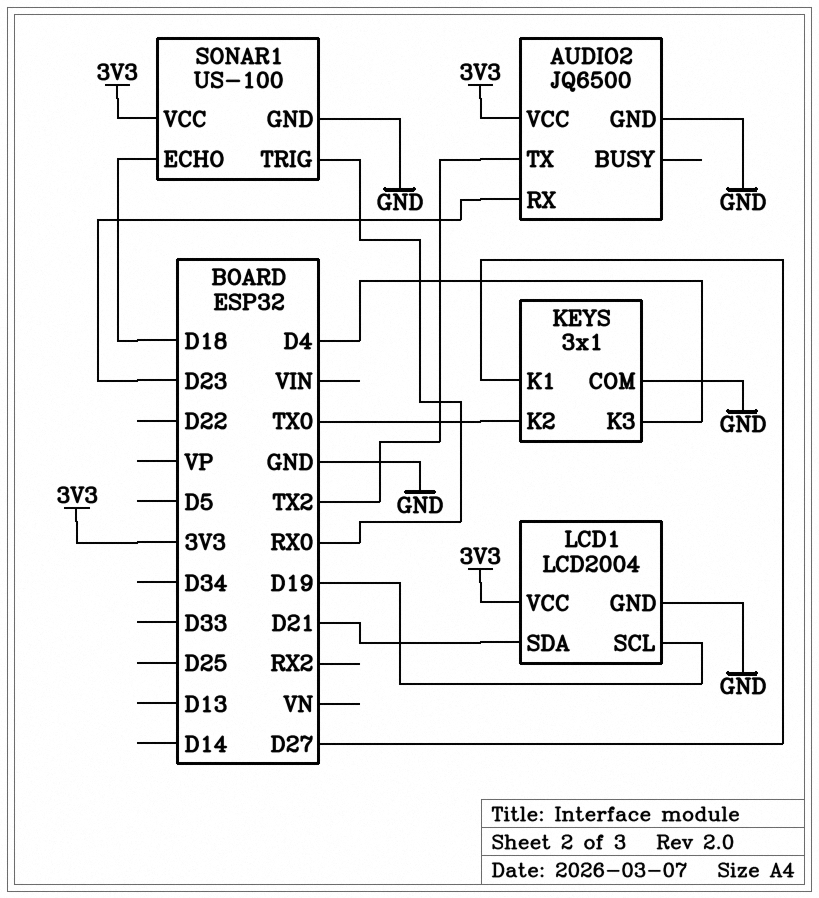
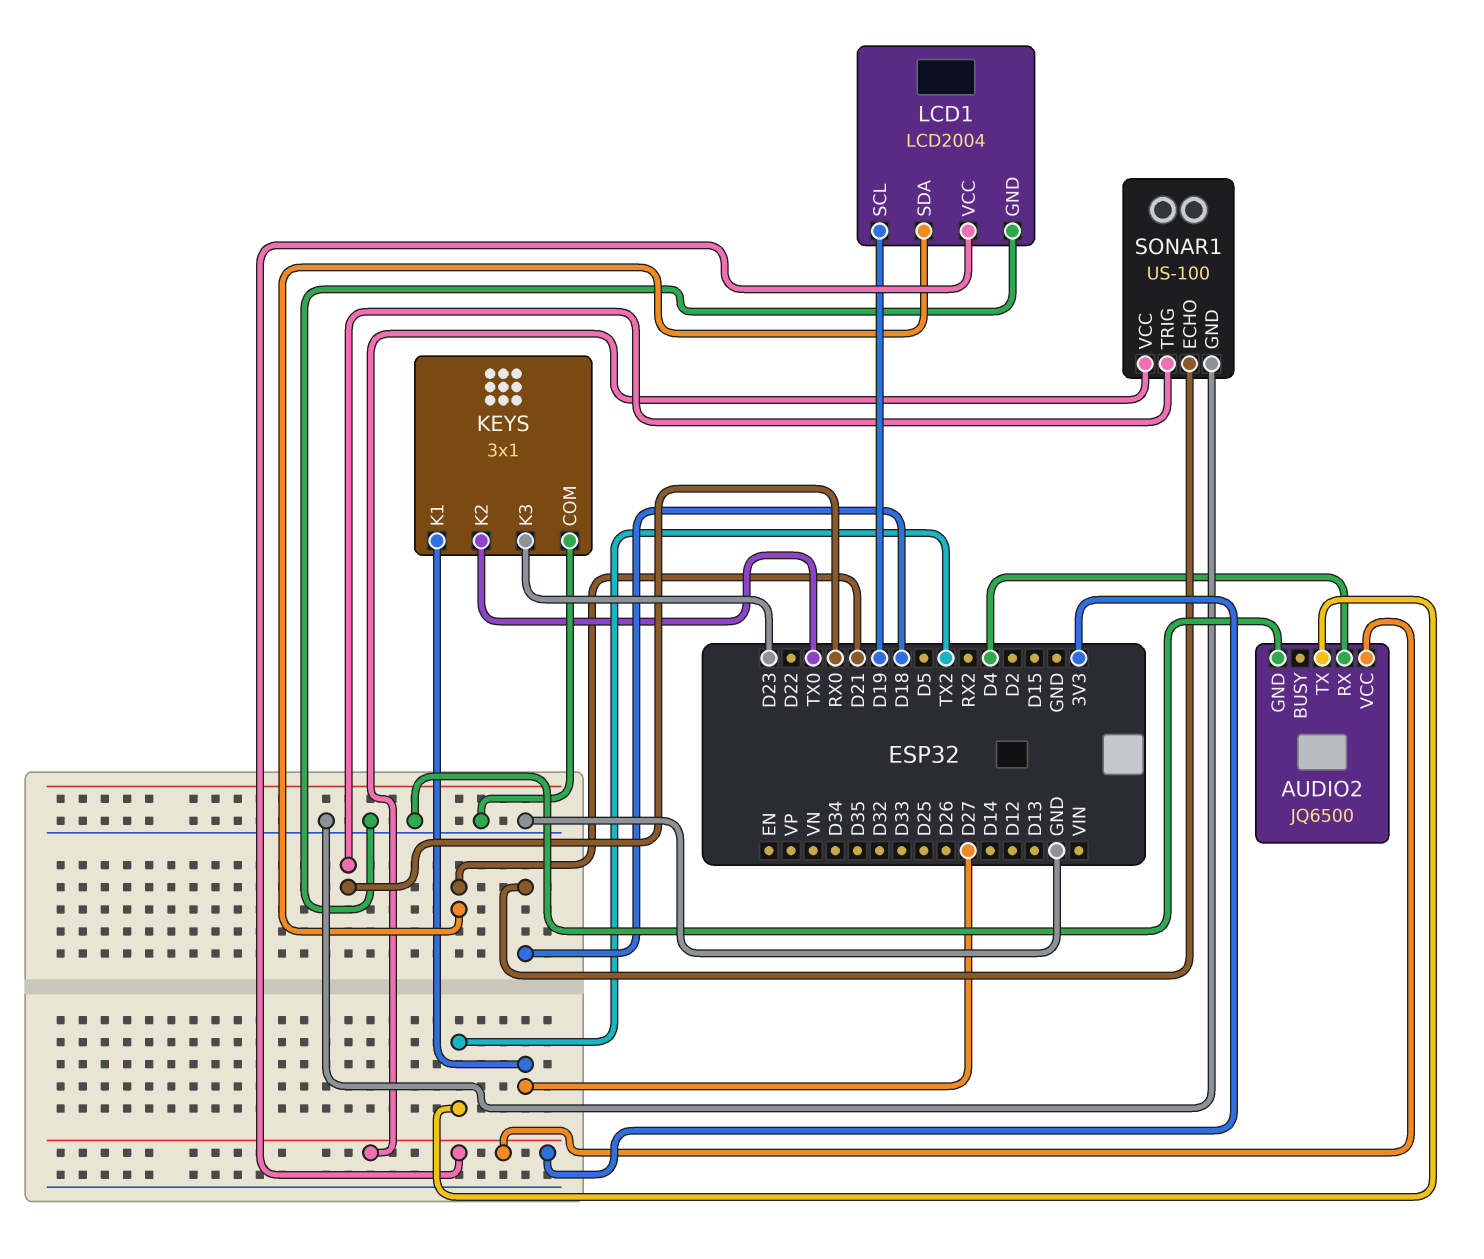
AUDIO2 pin RX: D23 -> D4
KEYS pin K3: D4 -> D23

